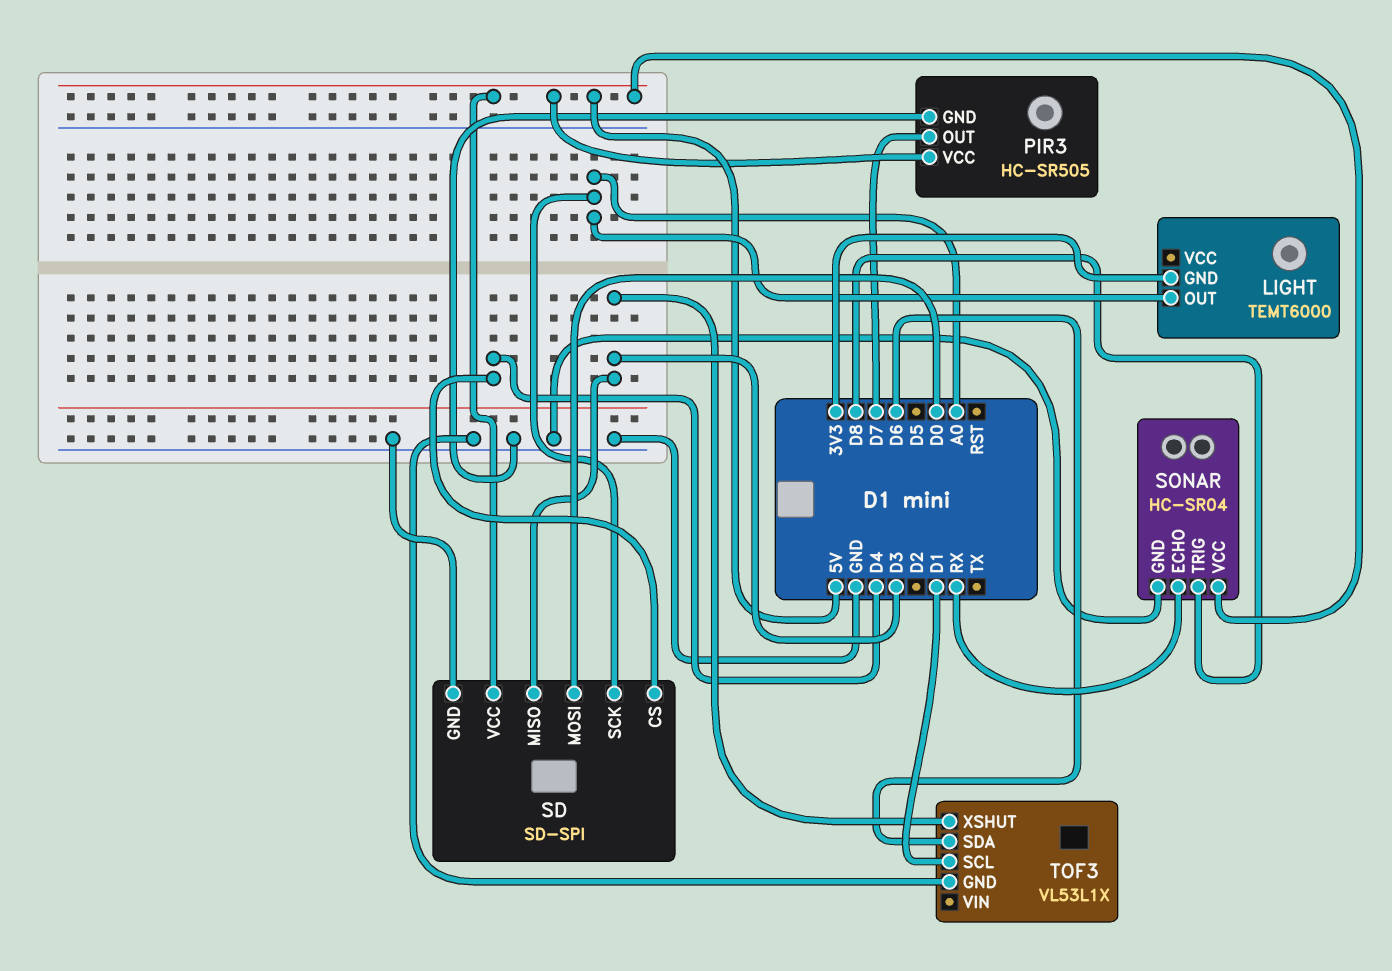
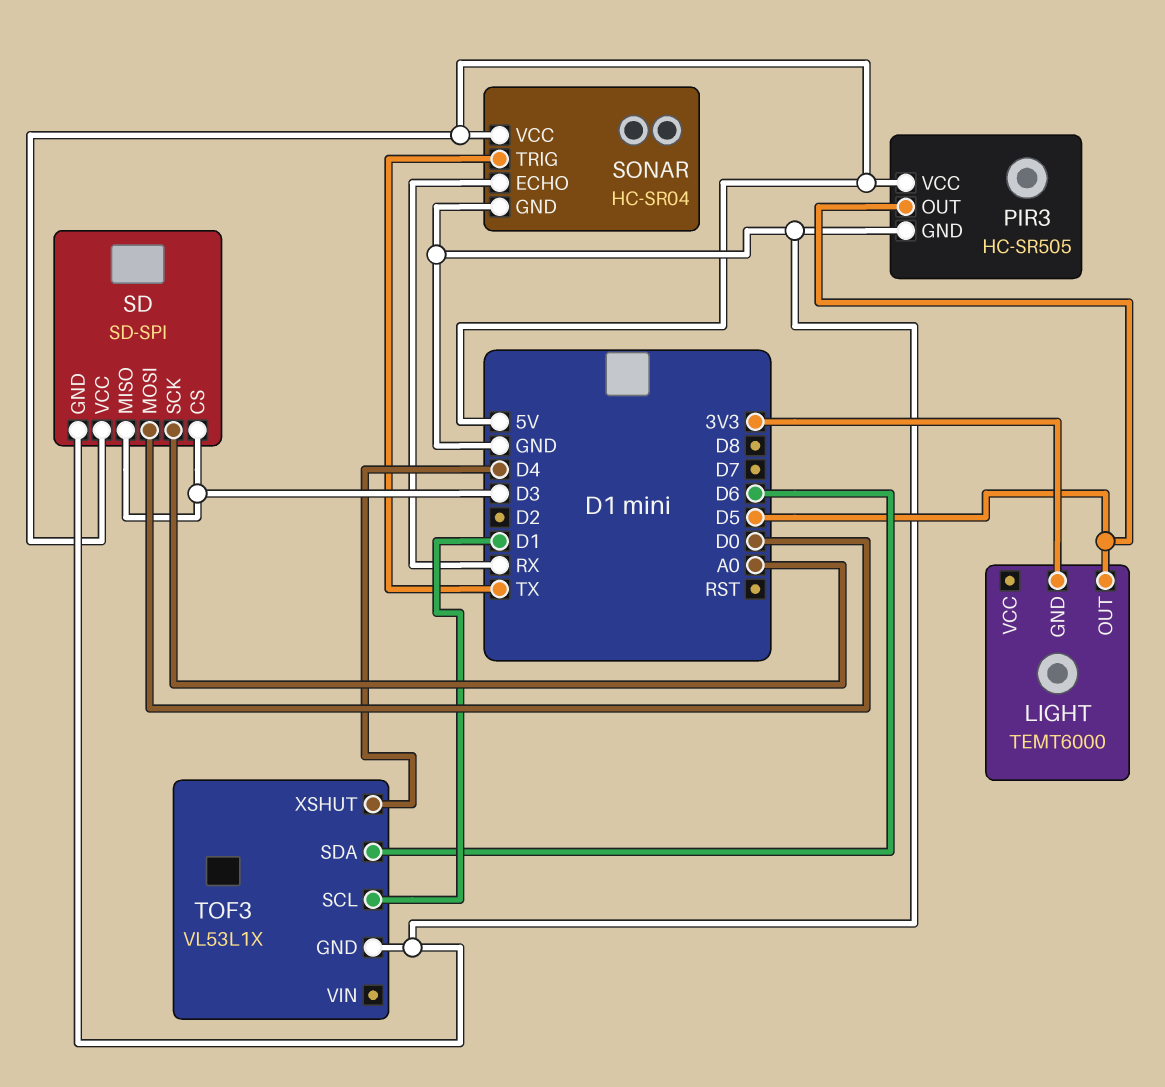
LIGHT pin OUT: A0 -> D5
PIR3 pin OUT: D7 -> D5
SD pin CS: D4 -> D3
SONAR pin TRIG: D8 -> TX
TOF3 pin XSHUT: D3 -> D4

